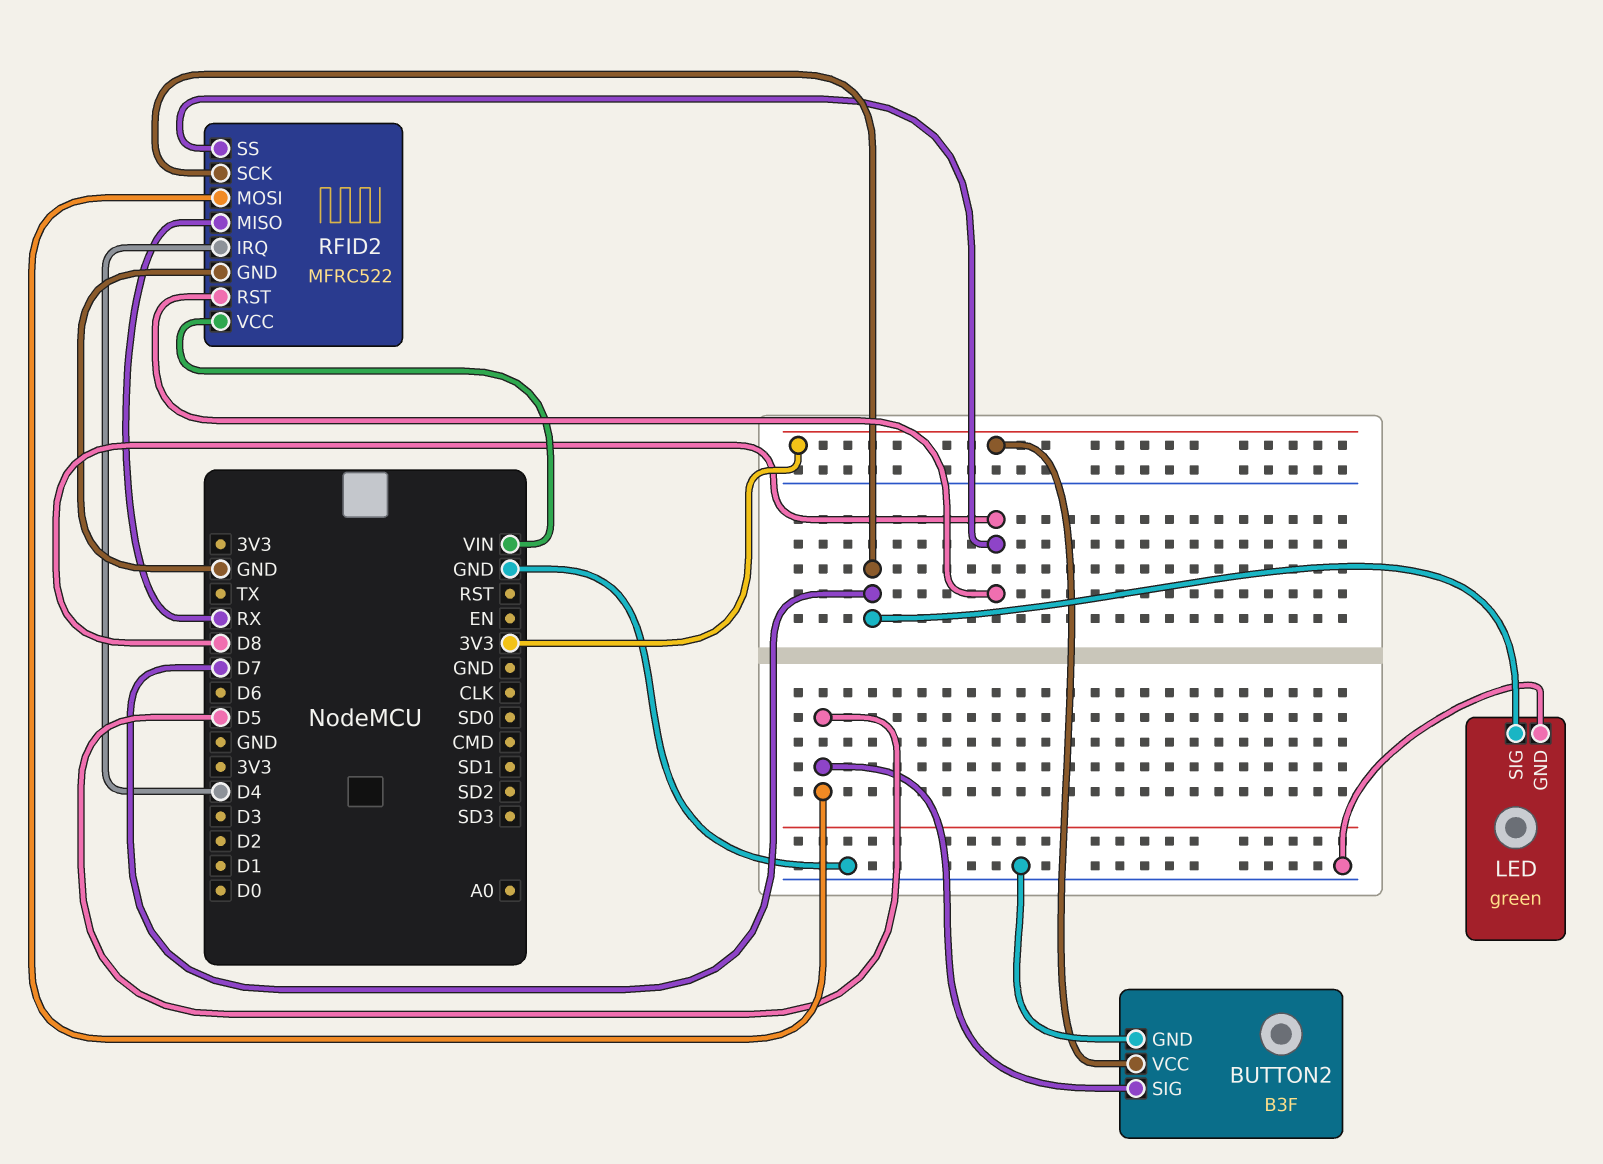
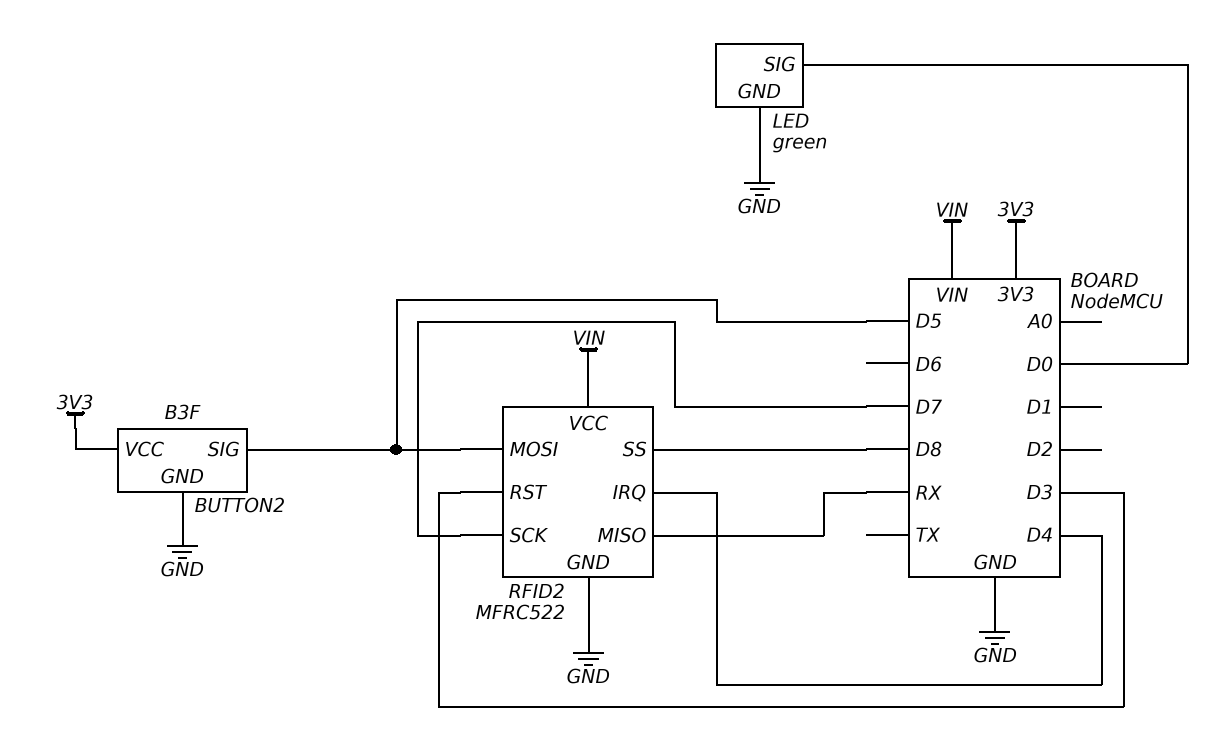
LED pin SIG: D7 -> D0
RFID2 pin RST: D8 -> D3

